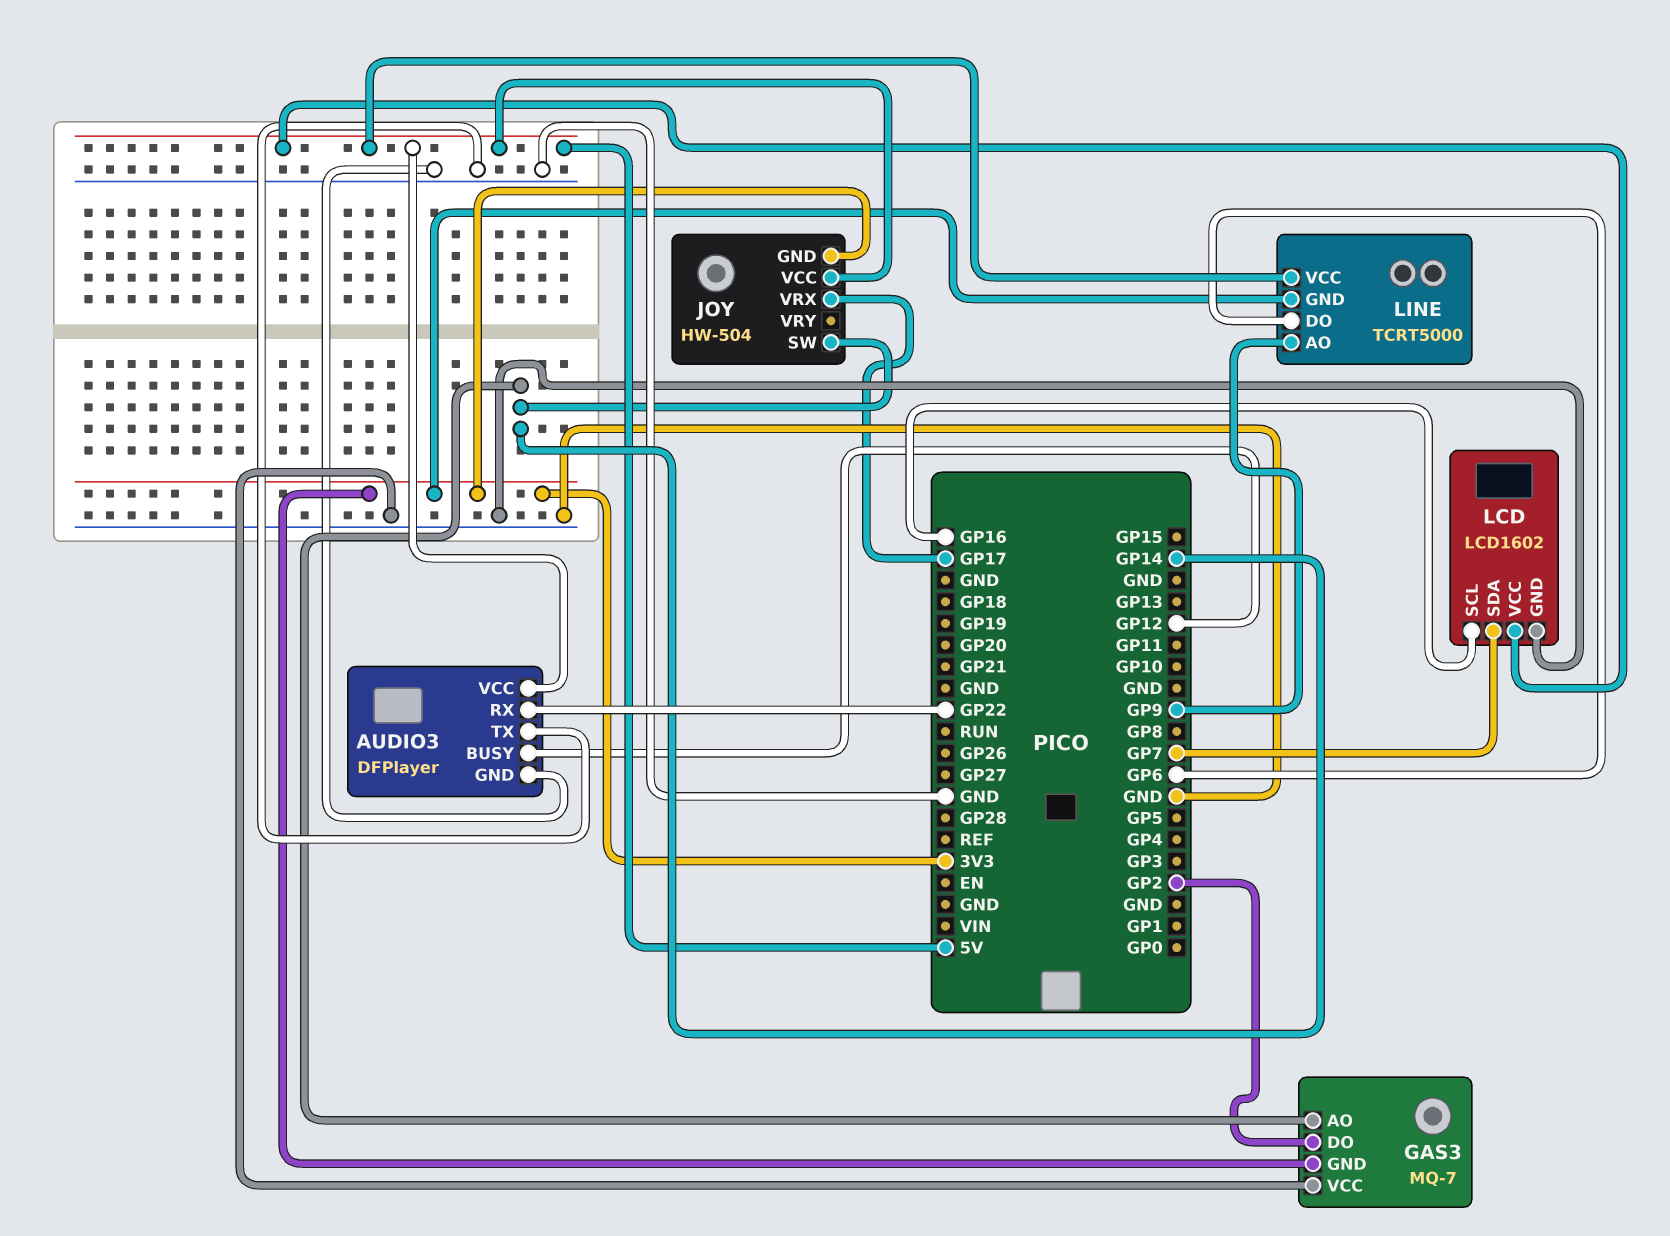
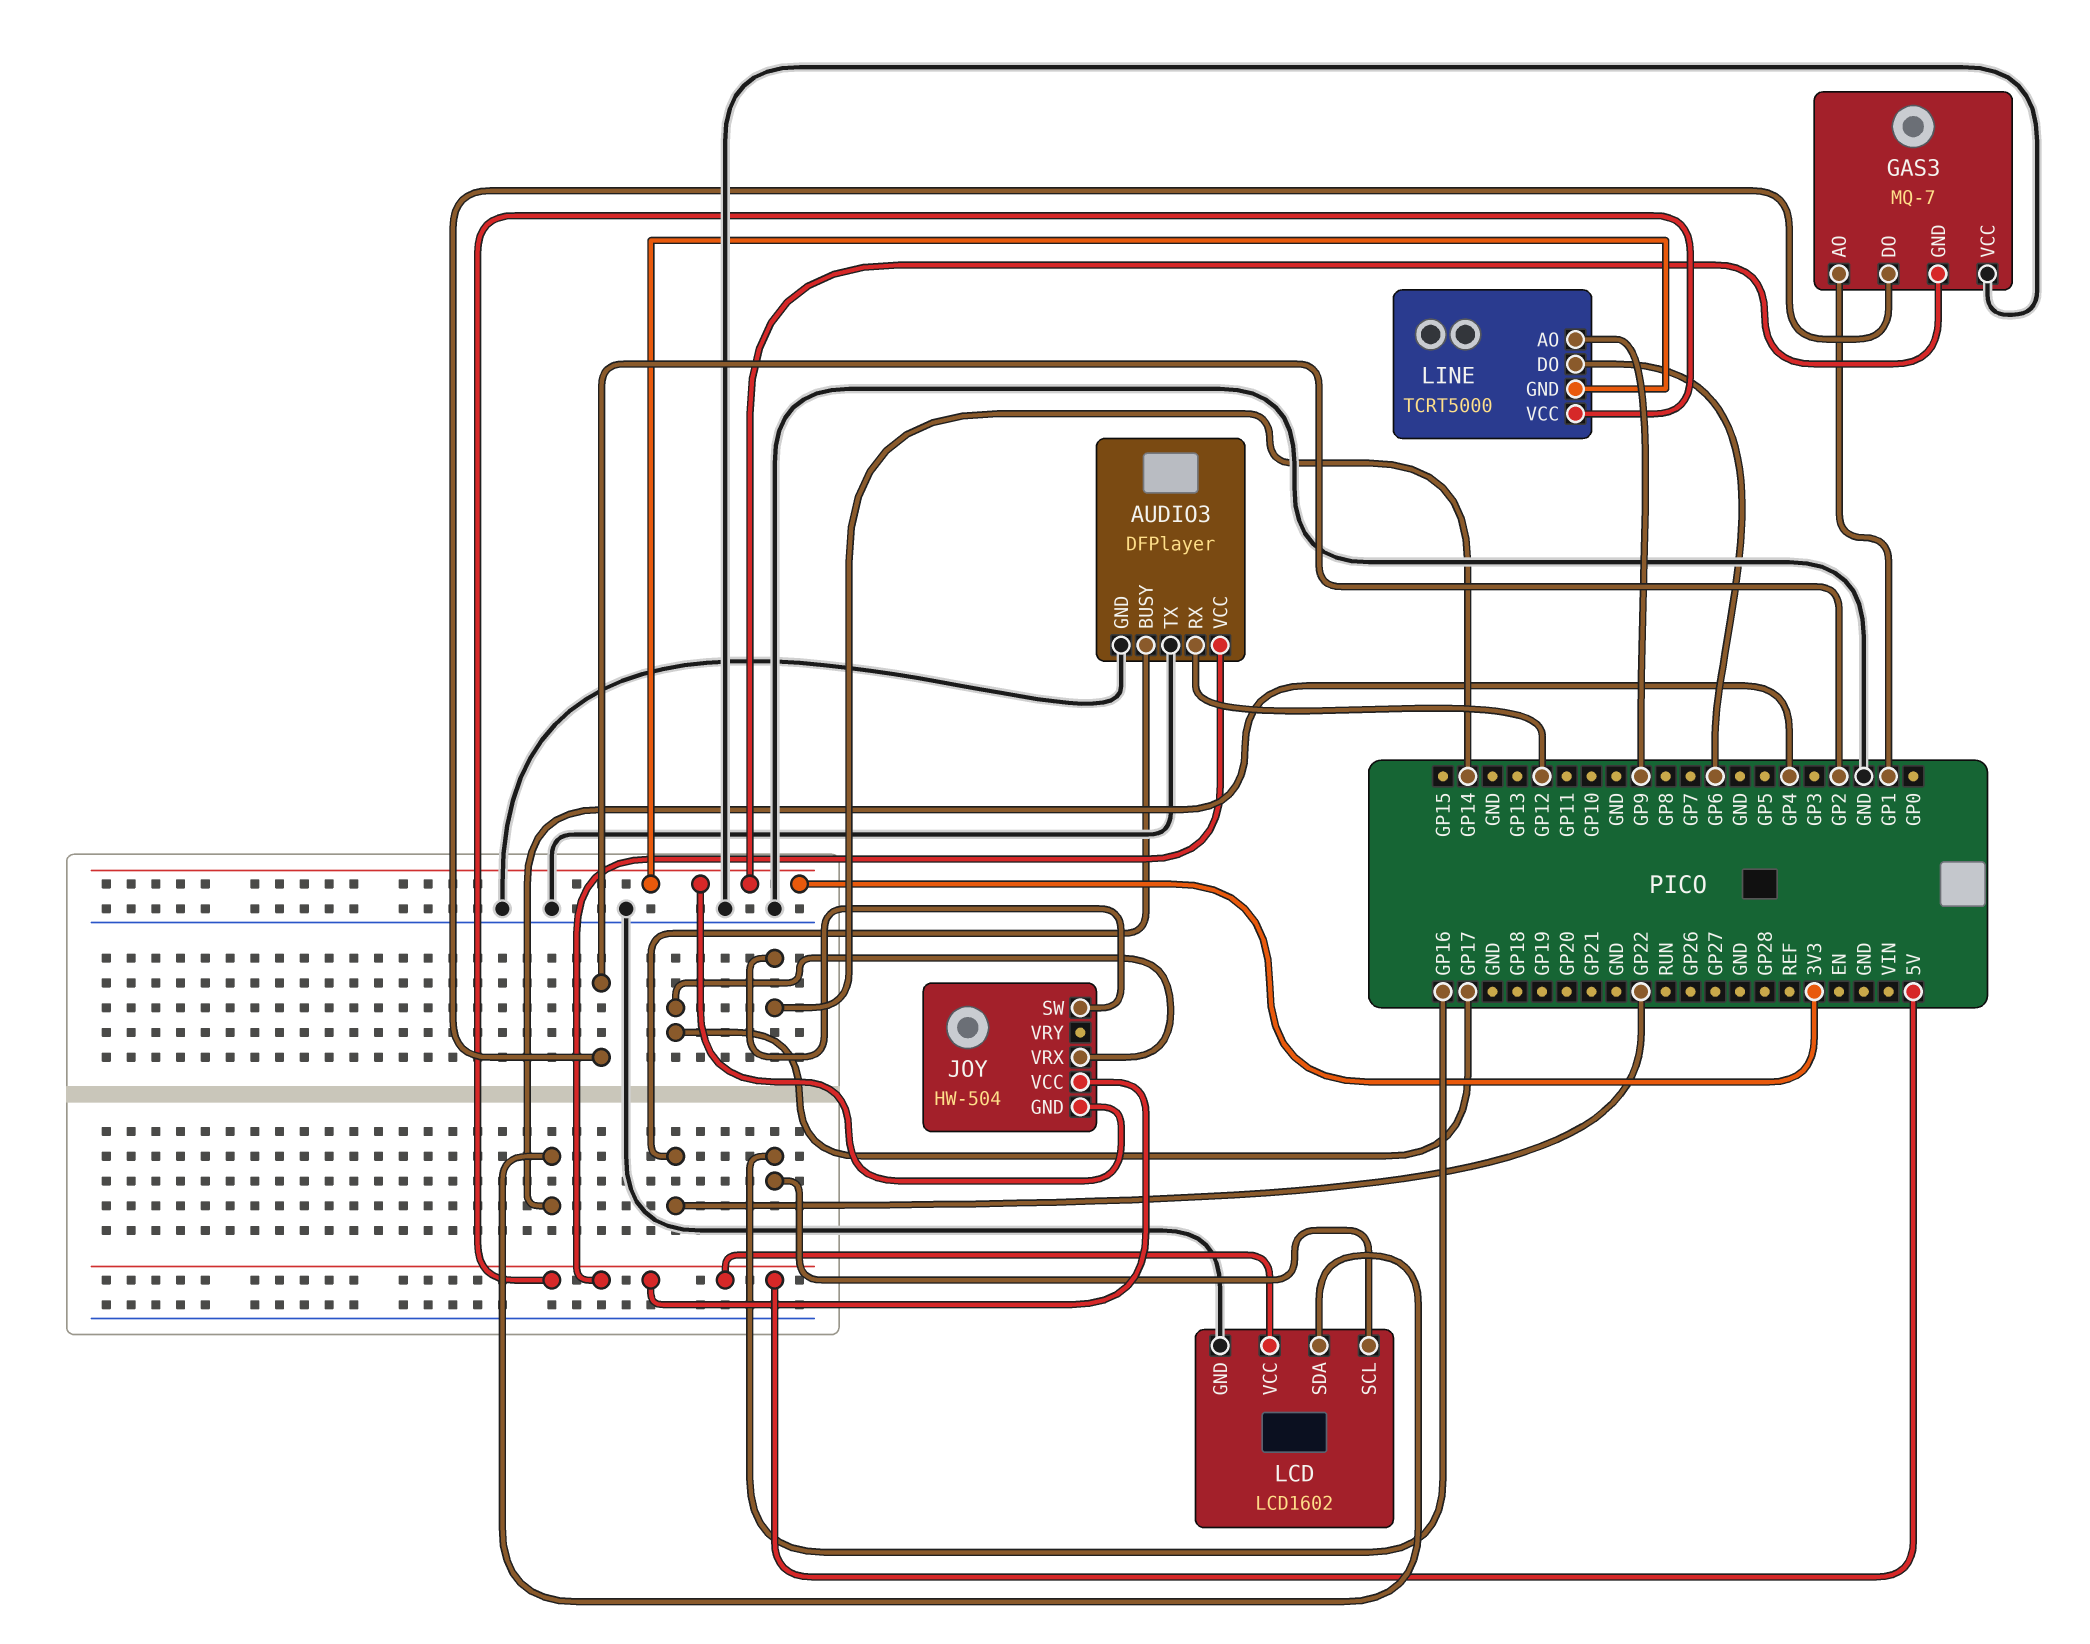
AUDIO3 pin BUSY: GP12 -> GP22
AUDIO3 pin RX: GP22 -> GP12
GAS3 pin AO: GP14 -> GP1
LCD pin SDA: GP7 -> GP4

